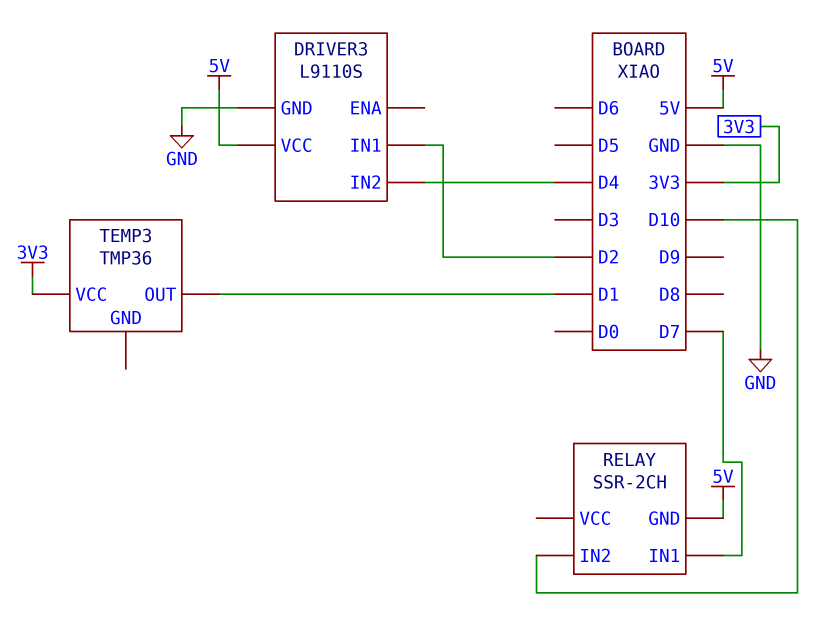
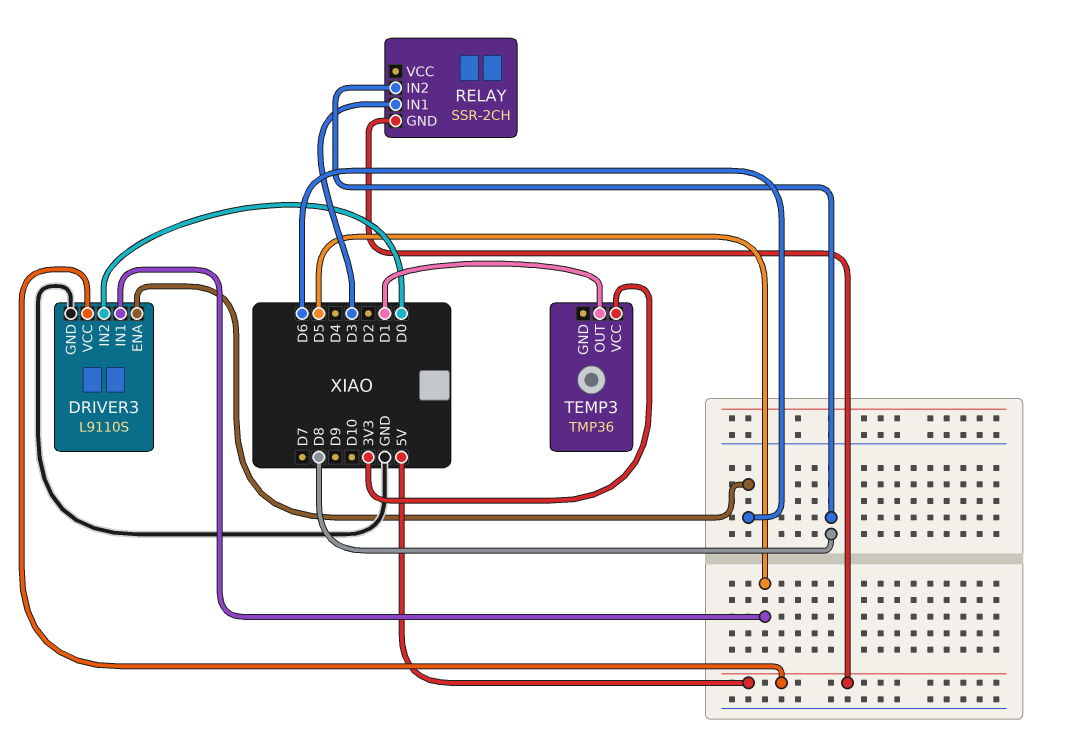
DRIVER3 pin ENA: none -> D6
DRIVER3 pin IN1: D2 -> D5
DRIVER3 pin IN2: D4 -> D0
RELAY pin IN1: D7 -> D3
RELAY pin IN2: D10 -> D8

